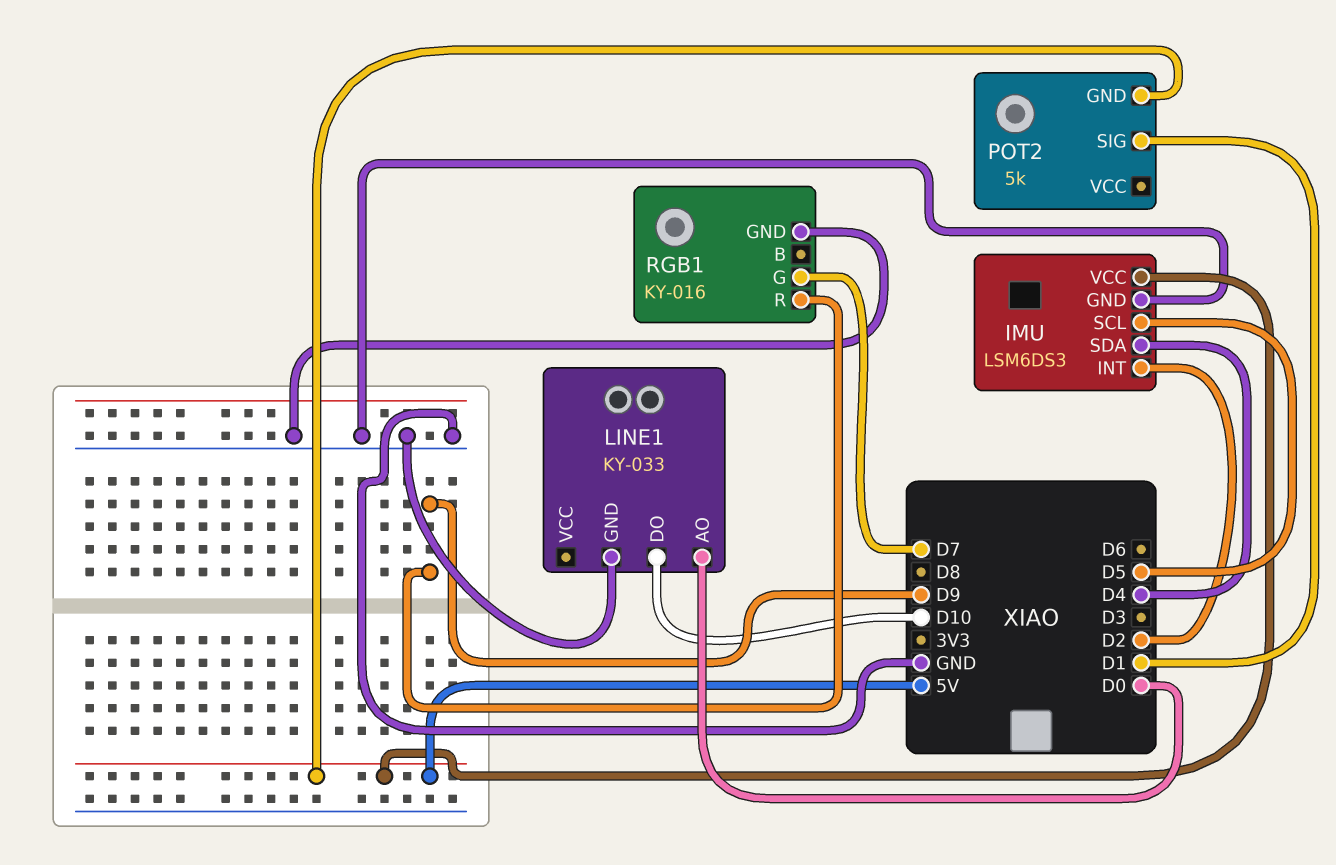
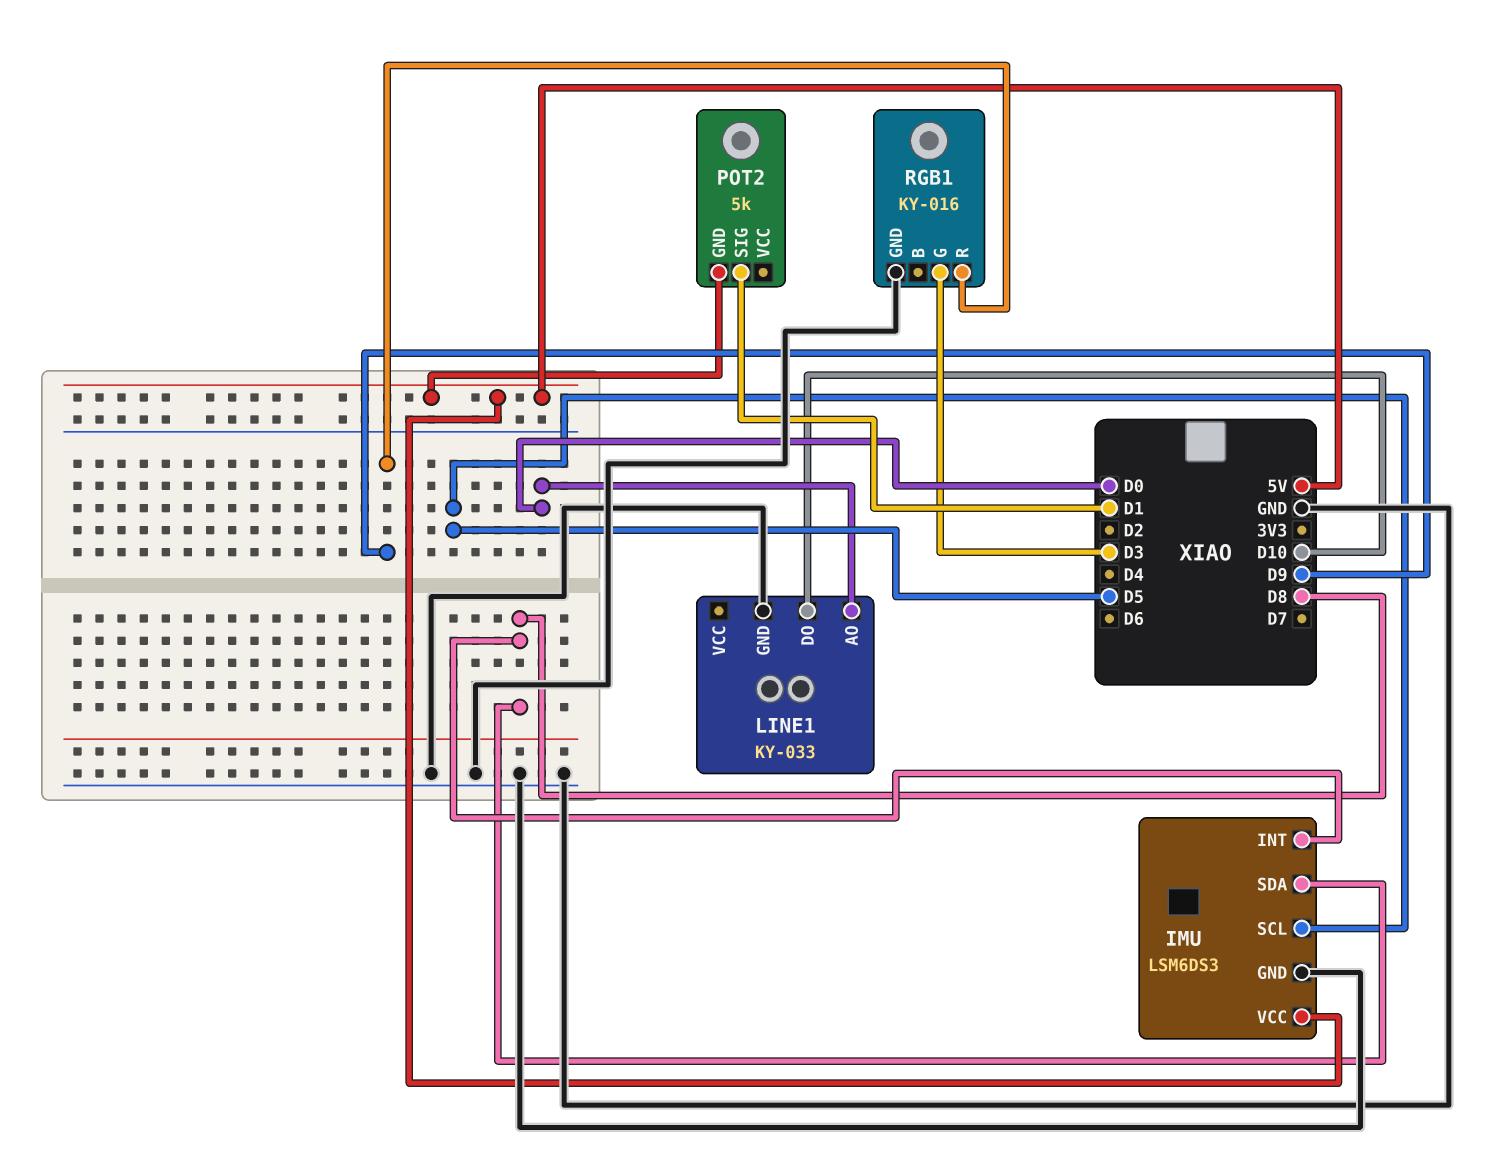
IMU pin INT: D2 -> D8
IMU pin SDA: D4 -> D8
RGB1 pin G: D7 -> D3

